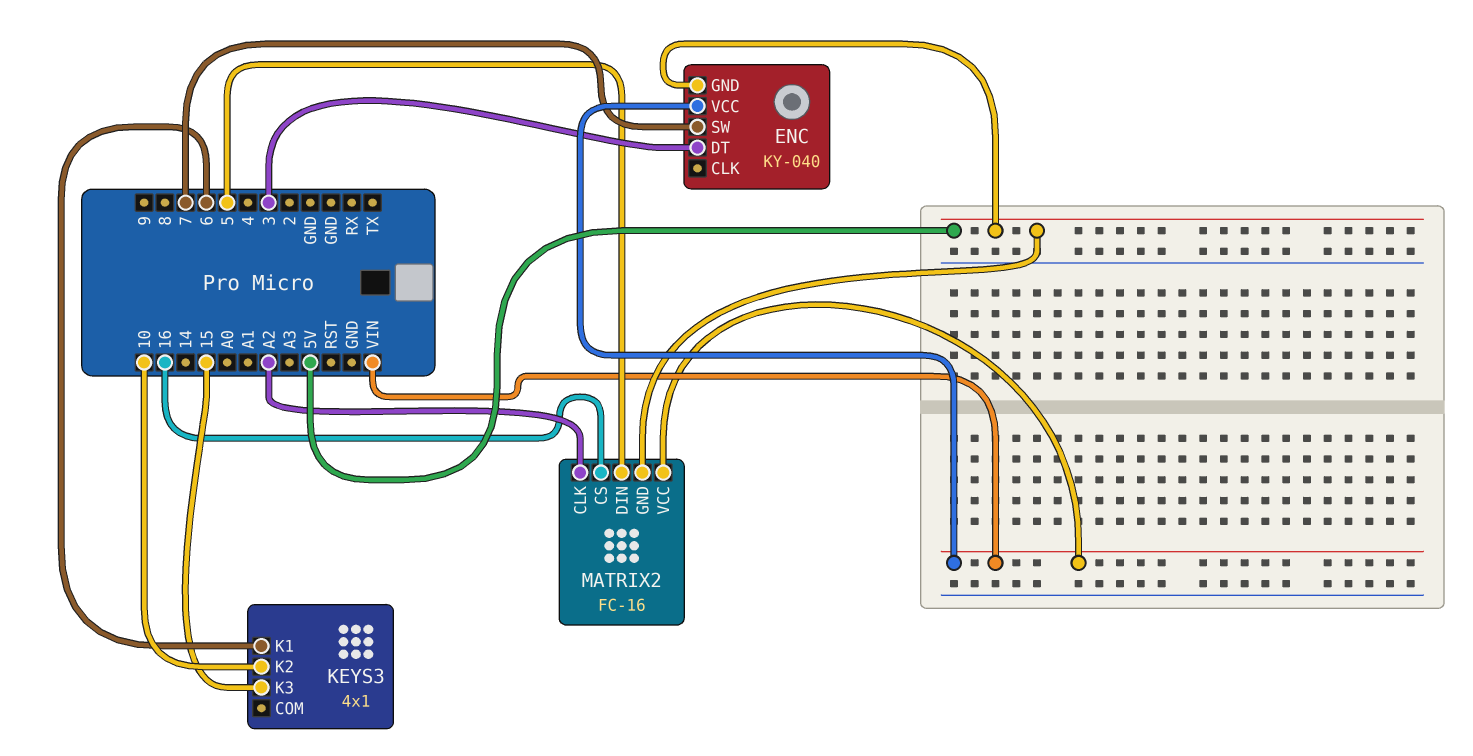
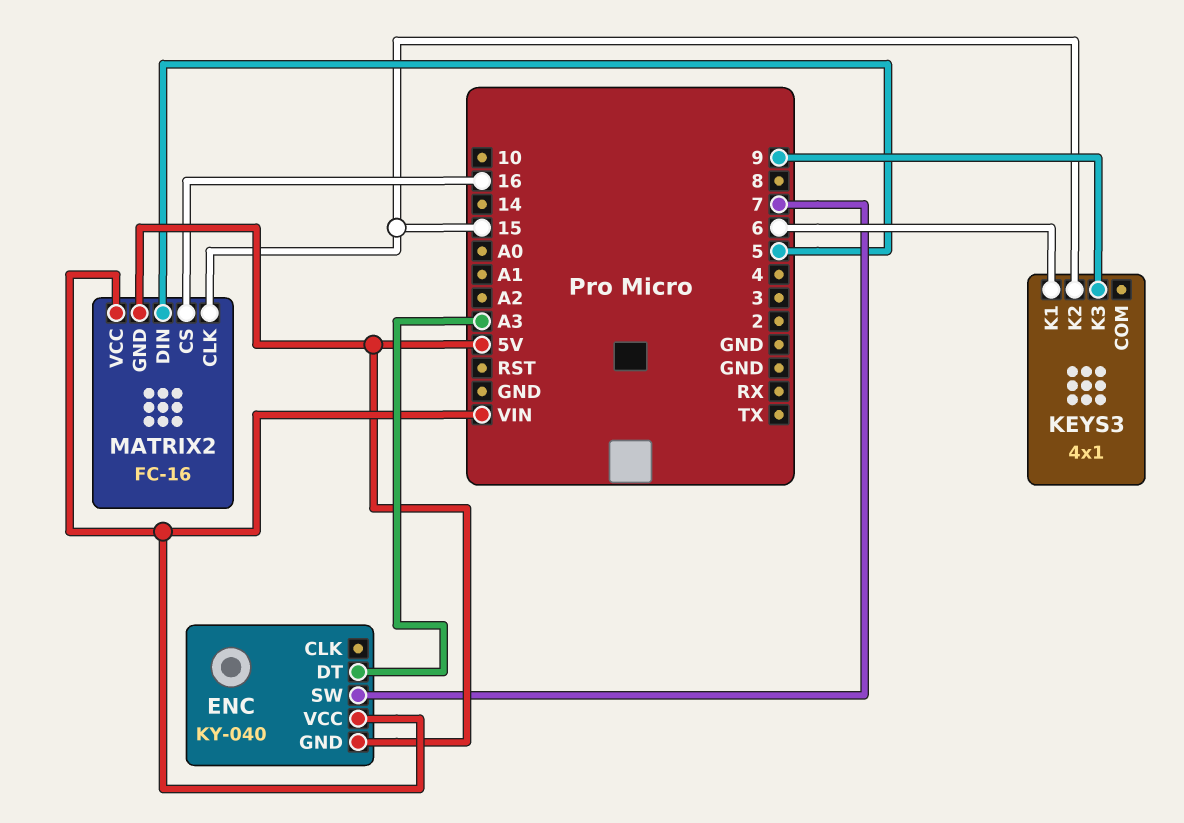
ENC pin DT: 3 -> A3
KEYS3 pin K2: 10 -> 15
KEYS3 pin K3: 15 -> 9
MATRIX2 pin CLK: A2 -> 15

